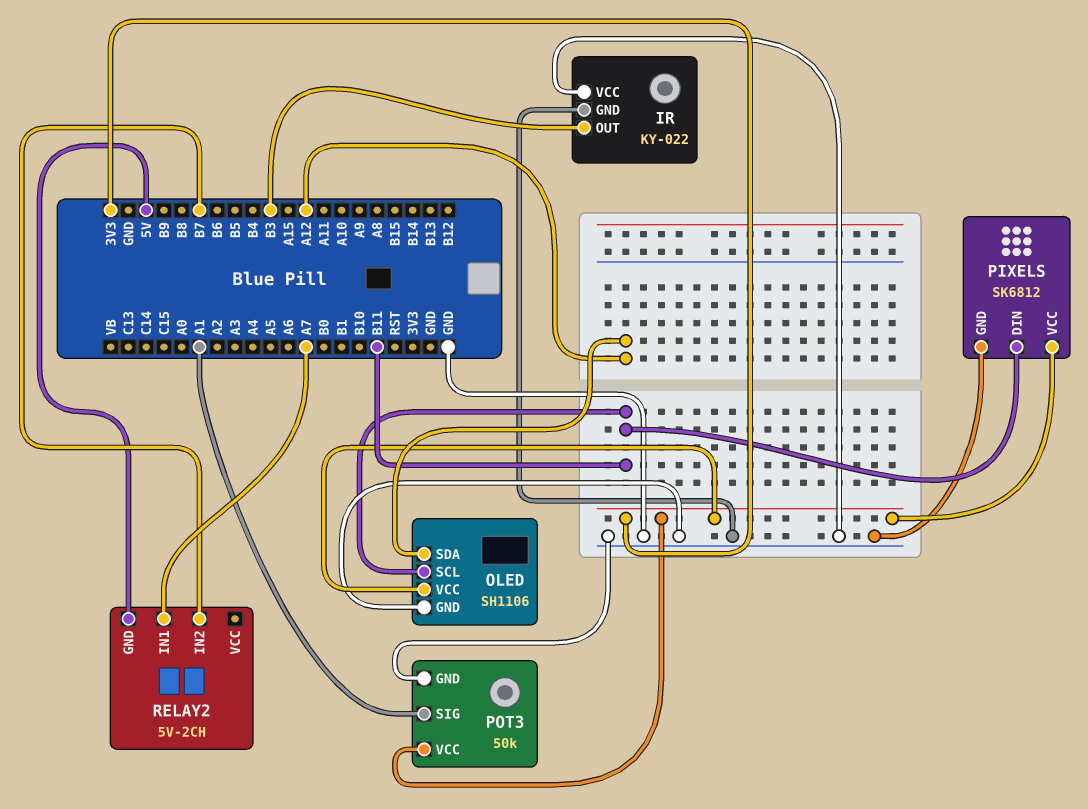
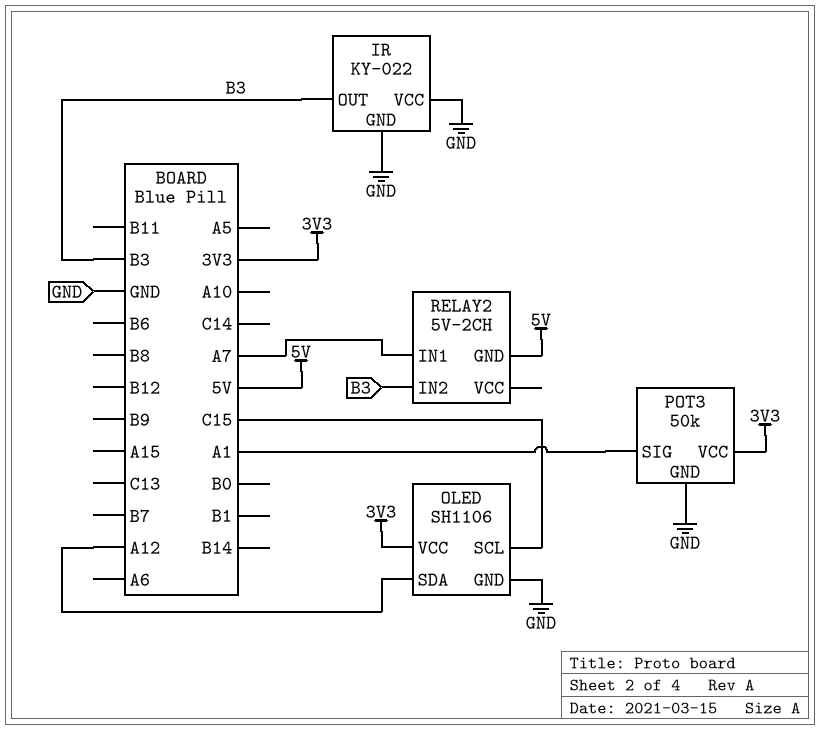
OLED pin SCL: B11 -> C15
PIXELS: SK6812 -> none
PIXELS pin DIN: B11 -> none
PIXELS pin GND: GND -> none
PIXELS pin VCC: 3V3 -> none
RELAY2 pin IN2: B7 -> B3

